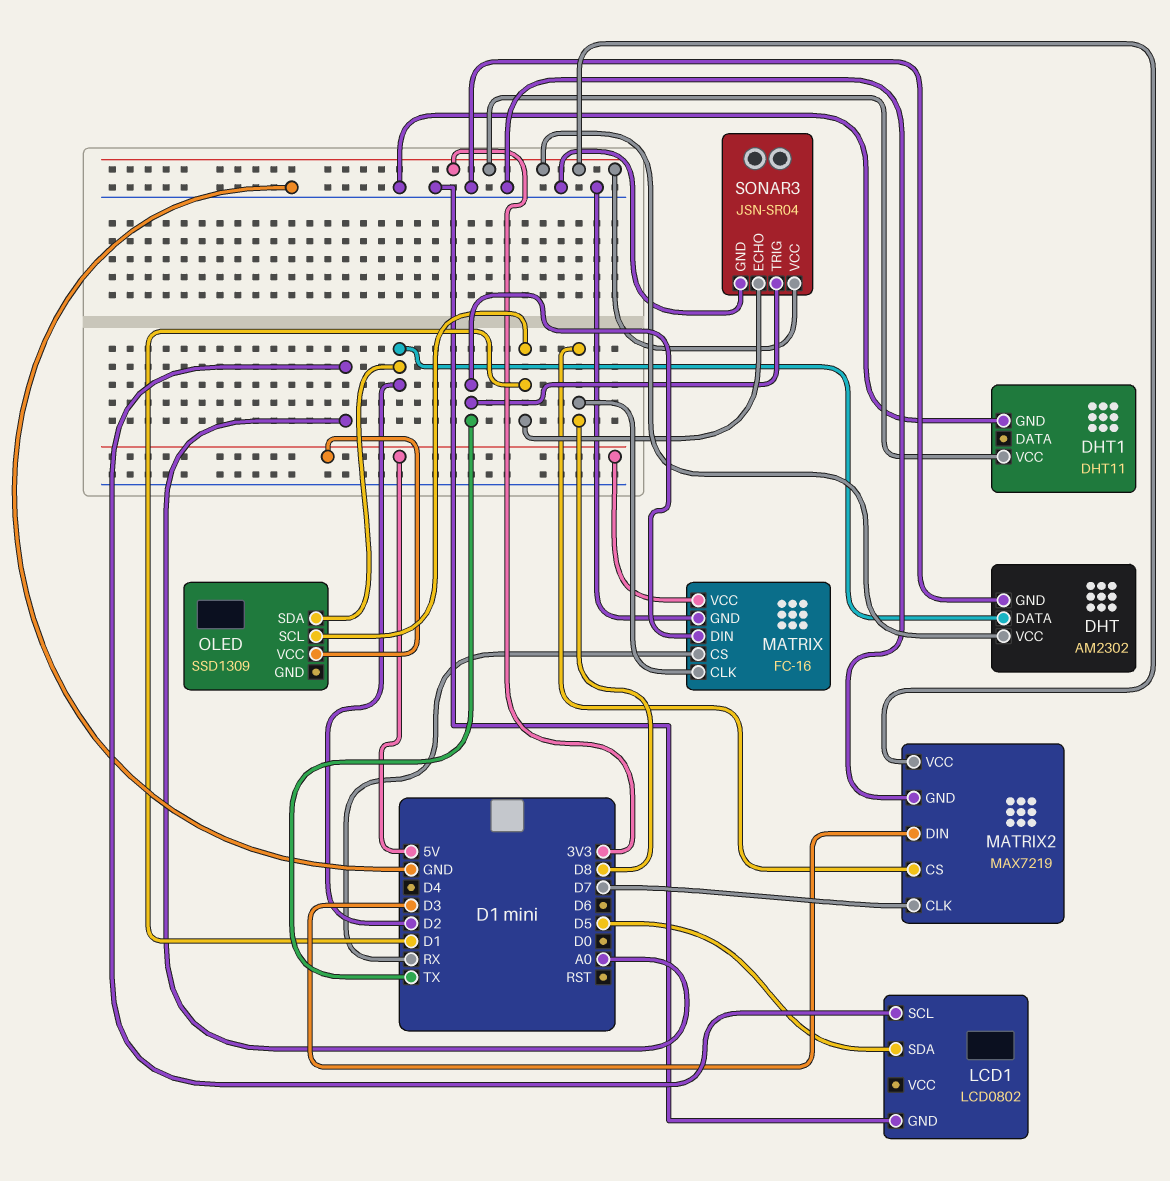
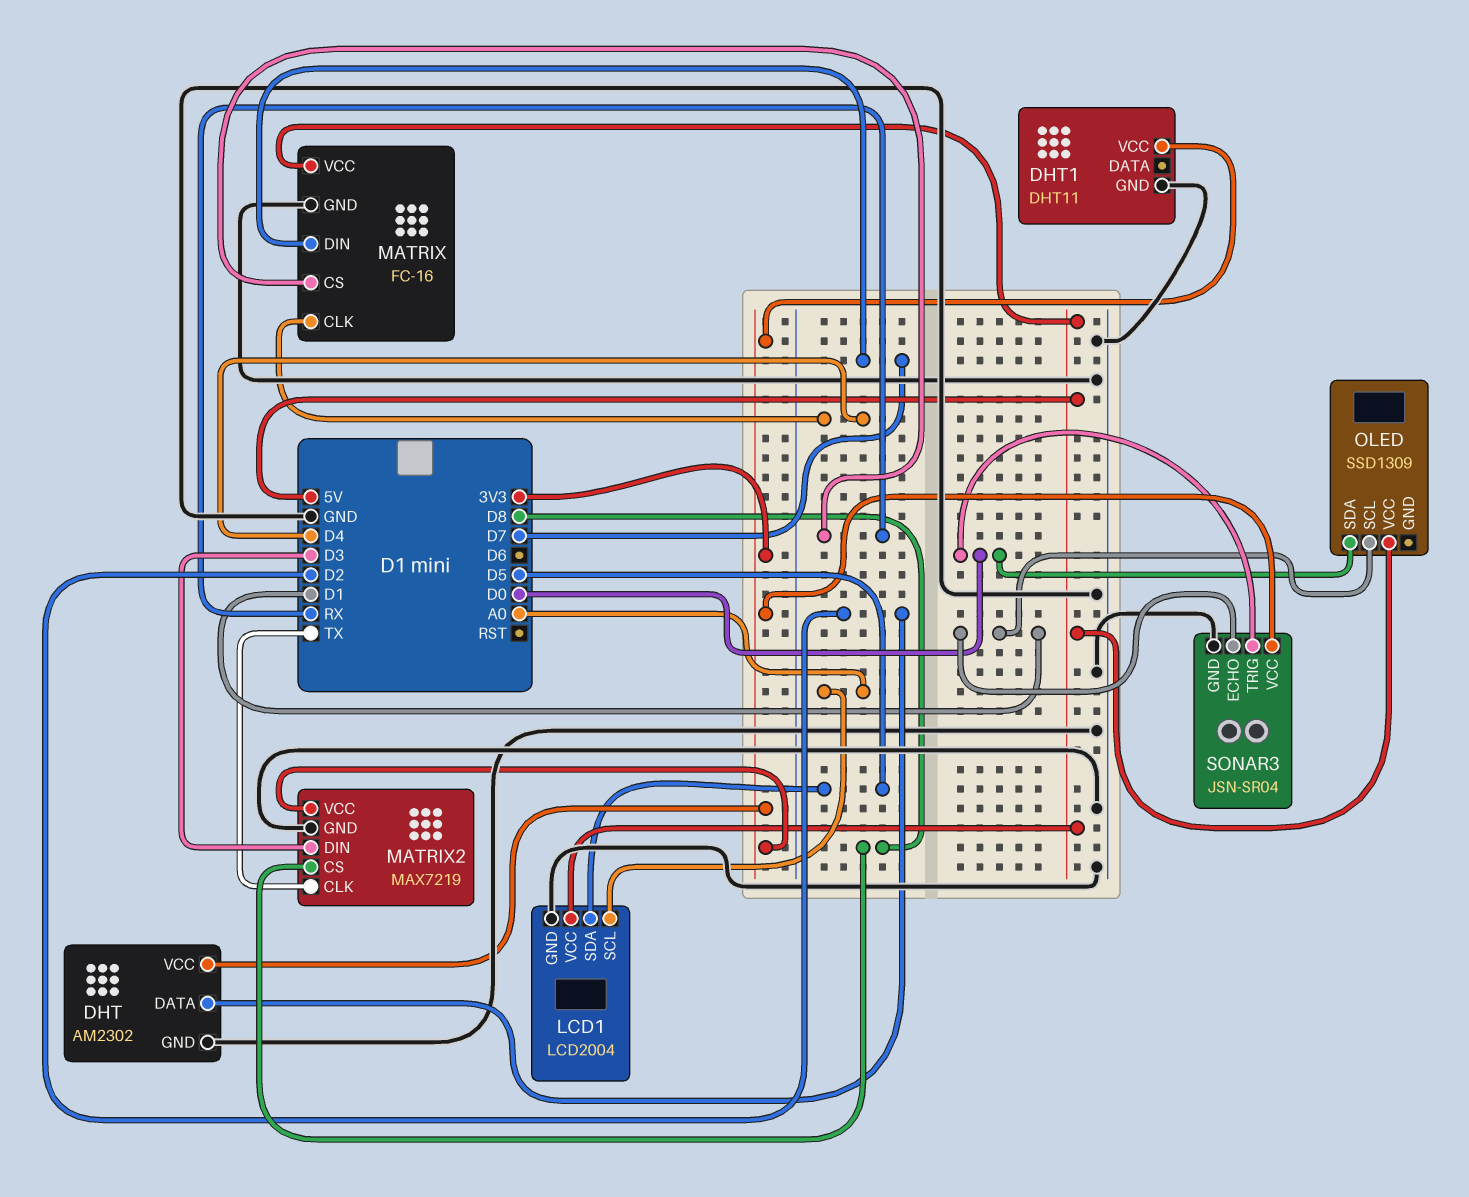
LCD1: LCD0802 -> LCD2004
LCD1 pin VCC: none -> 5V
MATRIX pin CLK: D8 -> D4
MATRIX pin DIN: TX -> D7
MATRIX2 pin CLK: D7 -> TX
OLED pin SDA: D2 -> D0
SONAR3 pin TRIG: TX -> D0

